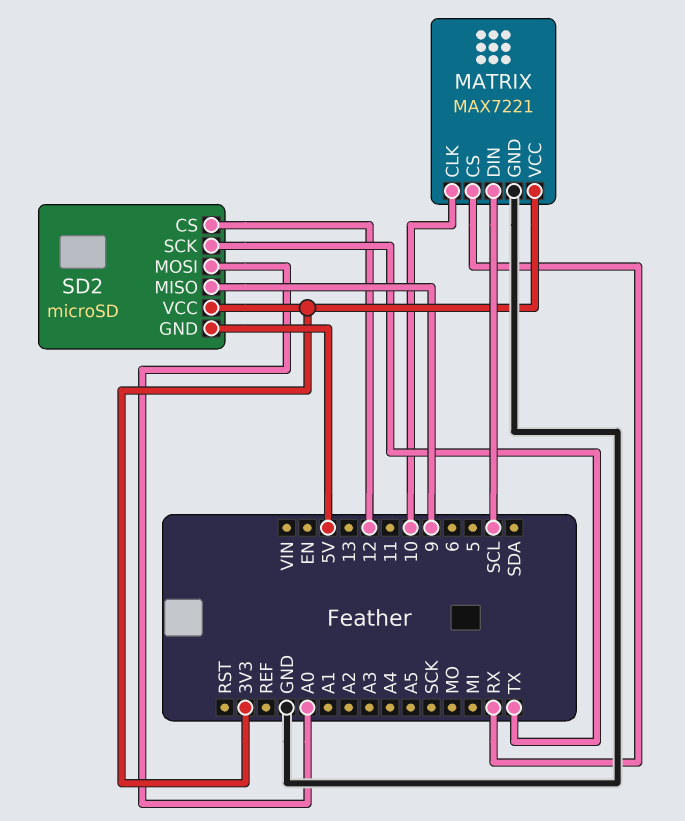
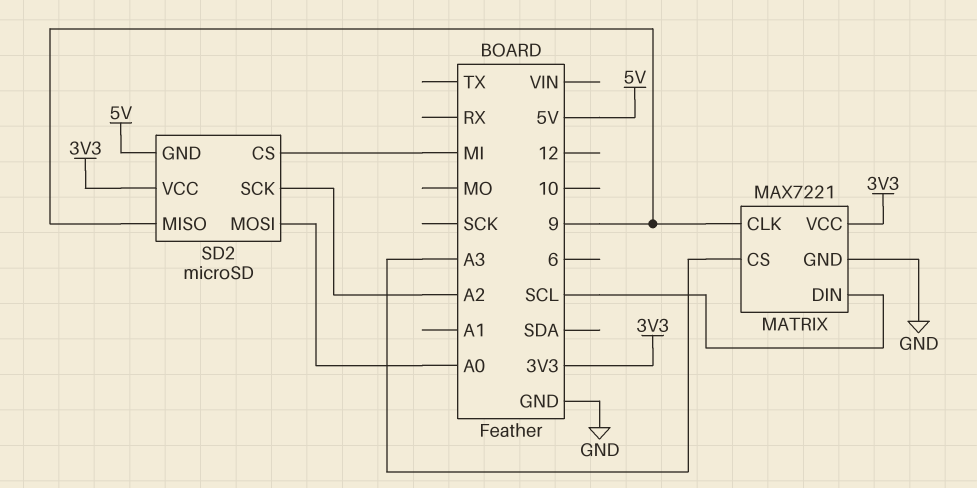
MATRIX pin CLK: 10 -> 9
MATRIX pin CS: RX -> A3
SD2 pin CS: 12 -> MI
SD2 pin SCK: TX -> A2

